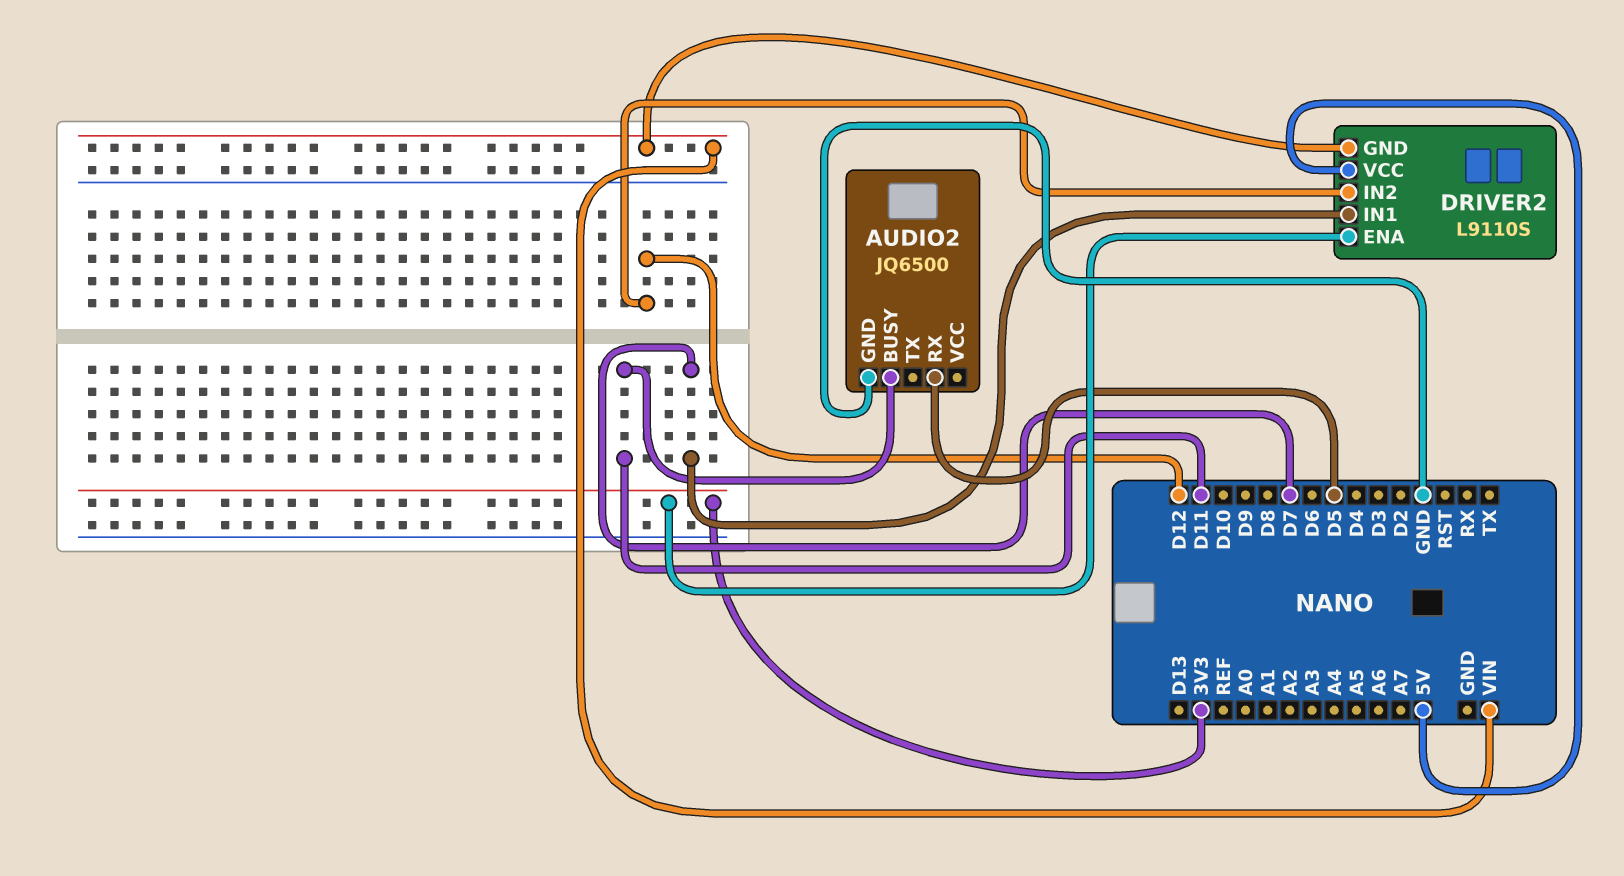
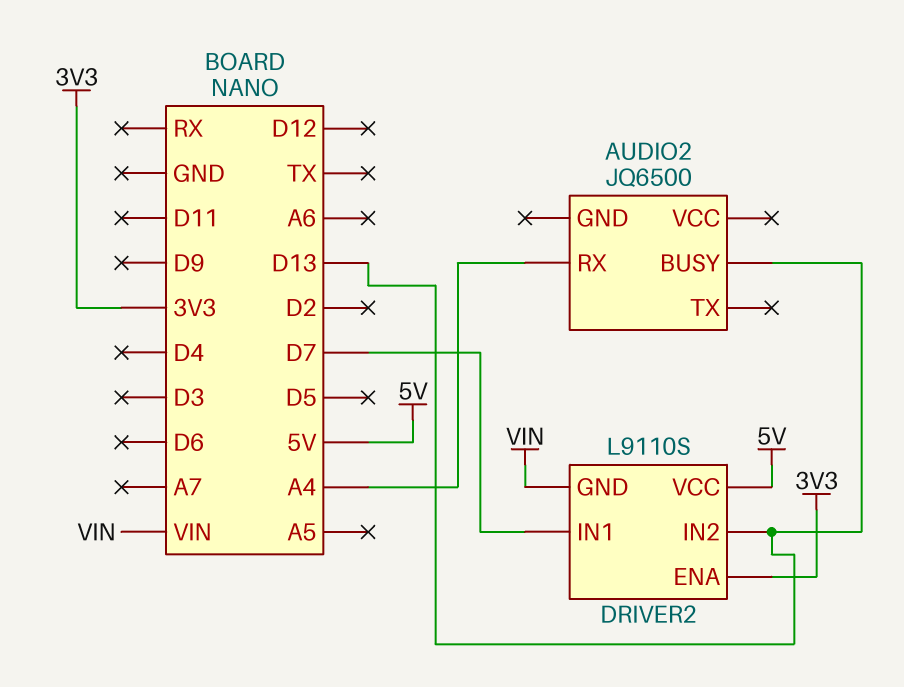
AUDIO2 pin BUSY: D11 -> D13
AUDIO2 pin GND: GND -> none
AUDIO2 pin RX: D5 -> A4
DRIVER2 pin IN2: D12 -> D13

